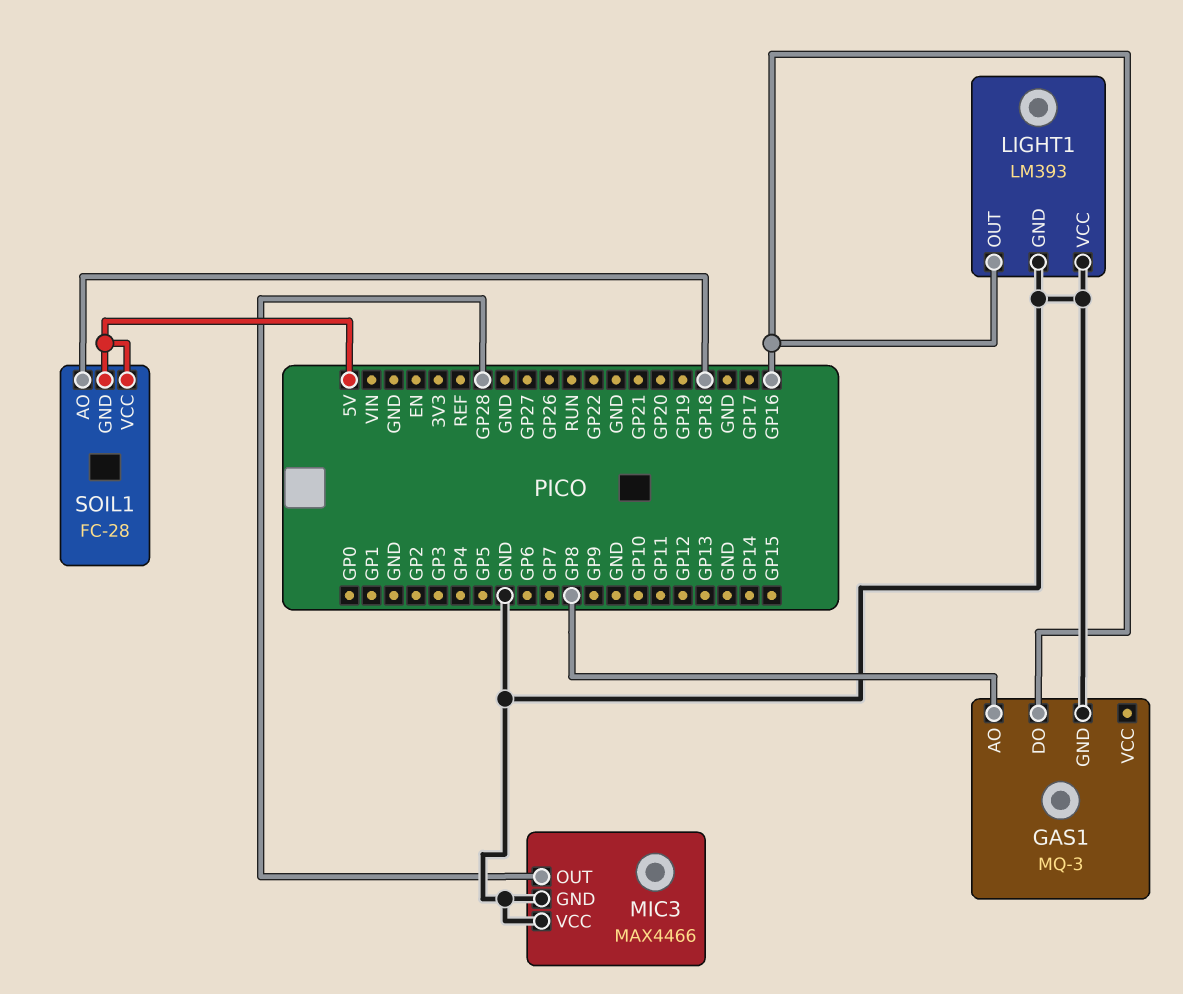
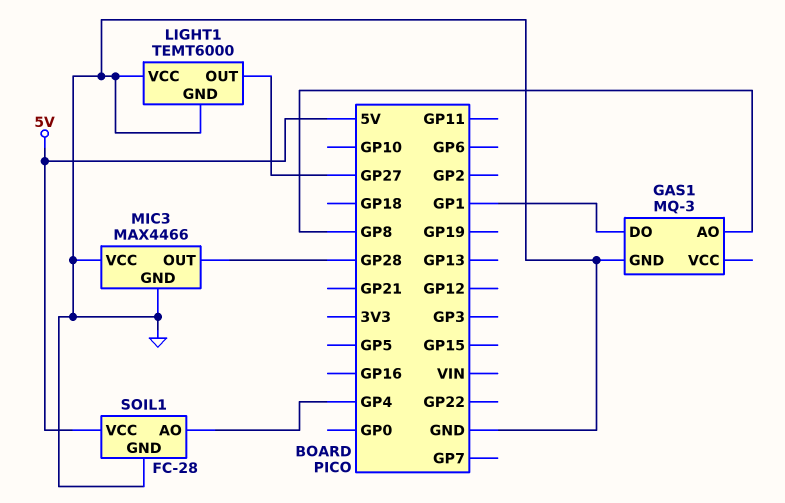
GAS1 pin DO: GP16 -> GP1
LIGHT1: LM393 -> TEMT6000
LIGHT1 pin OUT: GP16 -> GP27
SOIL1 pin AO: GP18 -> GP4
SOIL1 pin GND: 5V -> GND

